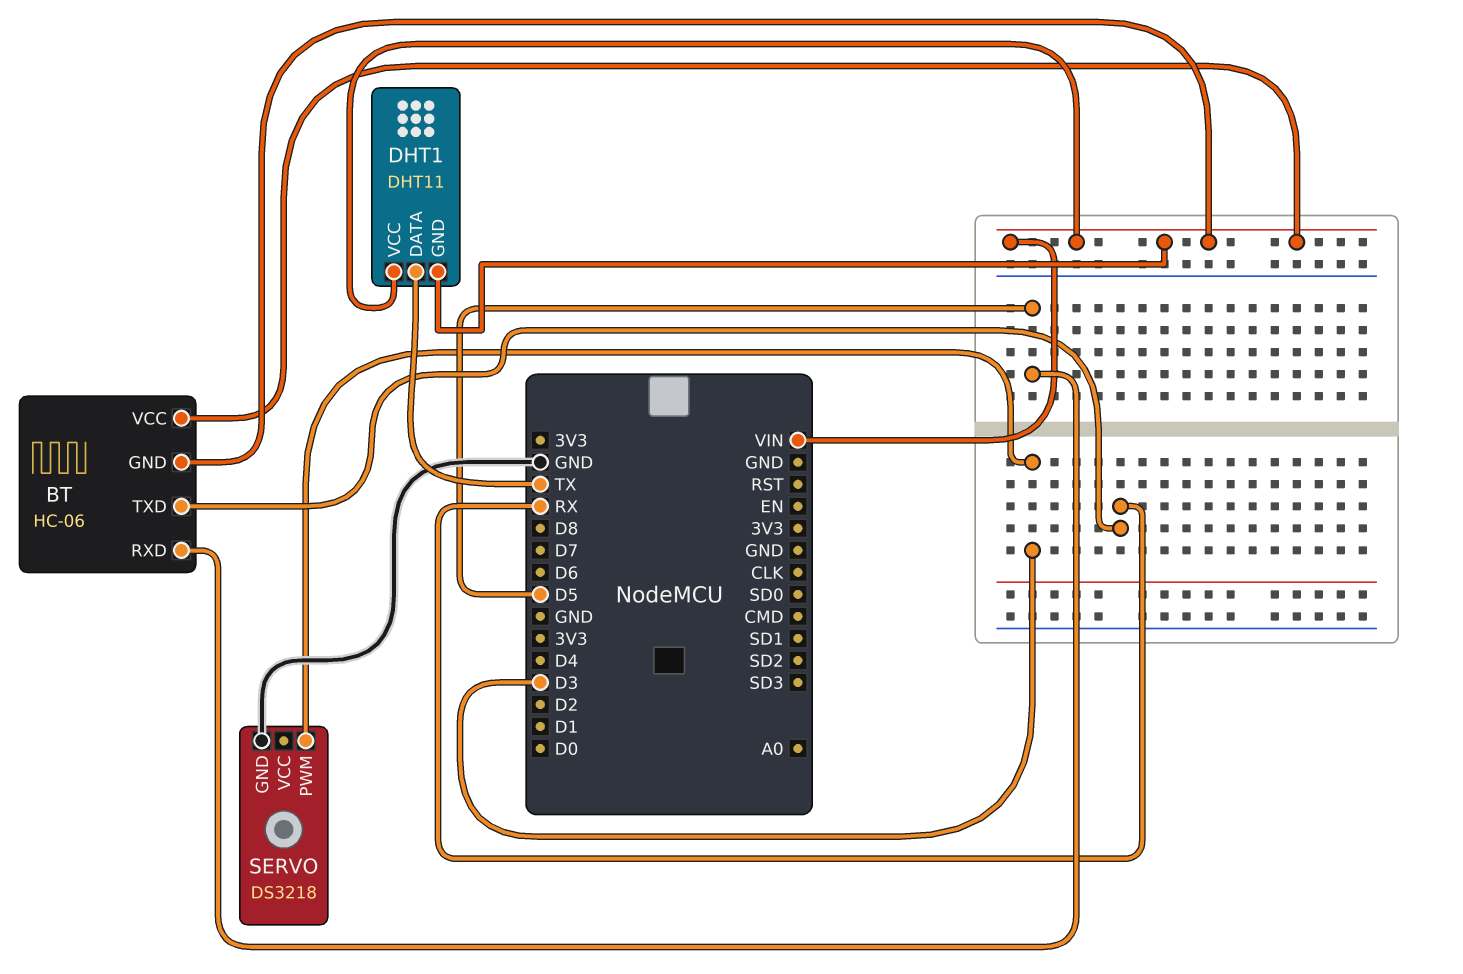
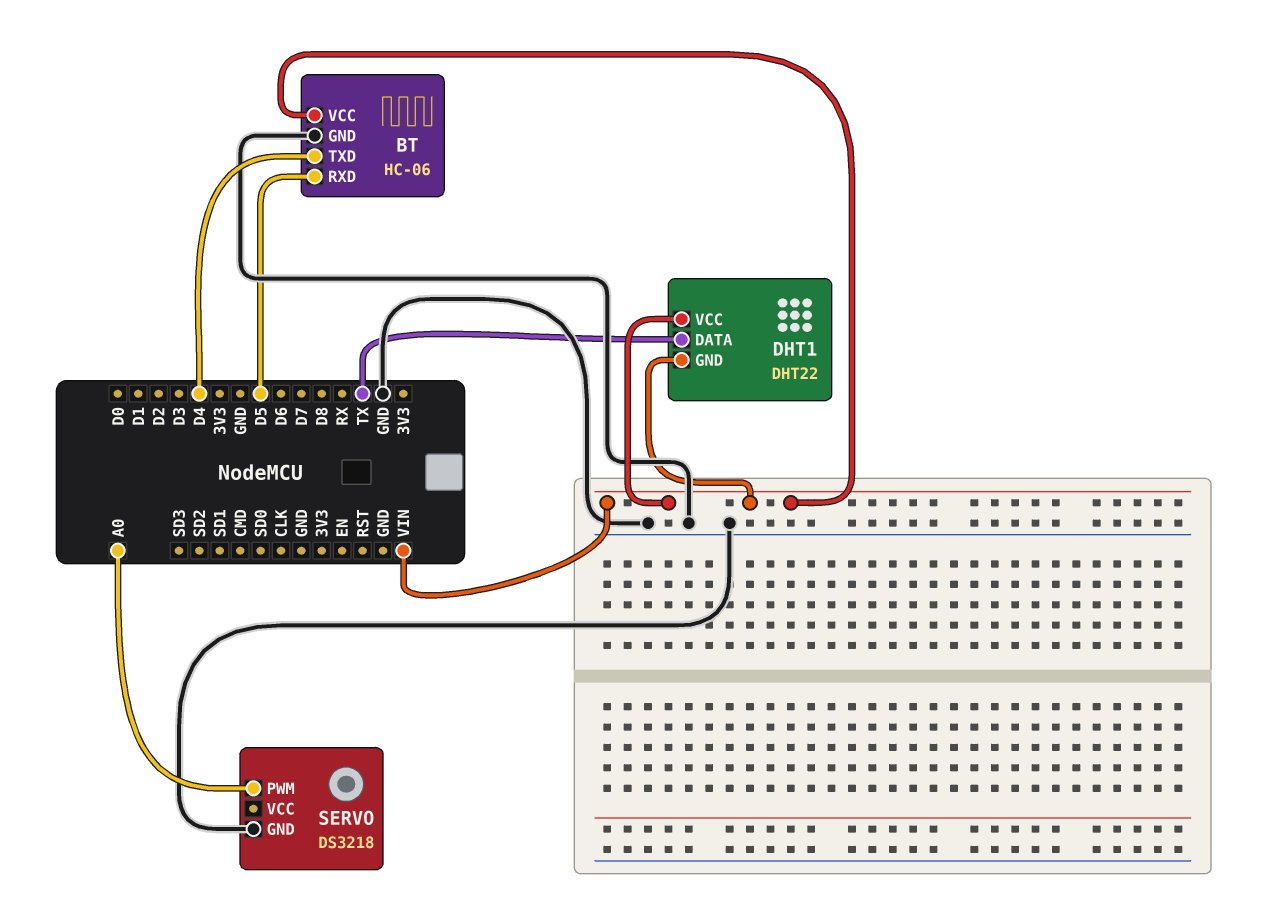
BT pin GND: VIN -> GND
BT pin TXD: RX -> D4
DHT1: DHT11 -> DHT22
SERVO pin PWM: D3 -> A0

